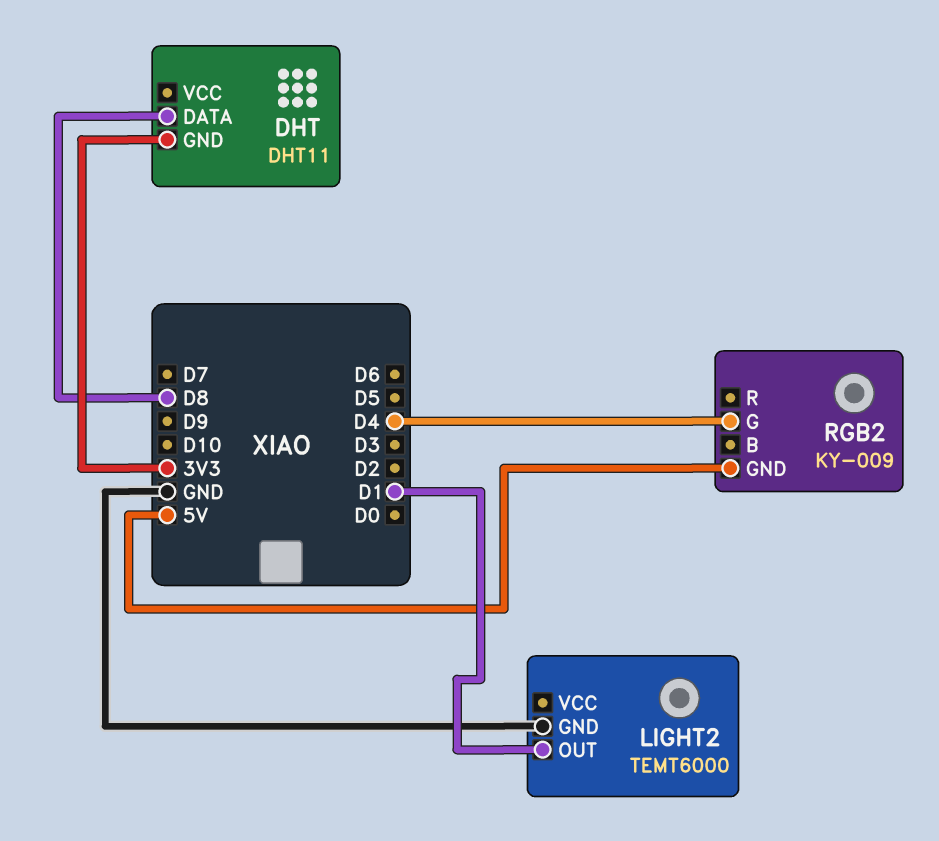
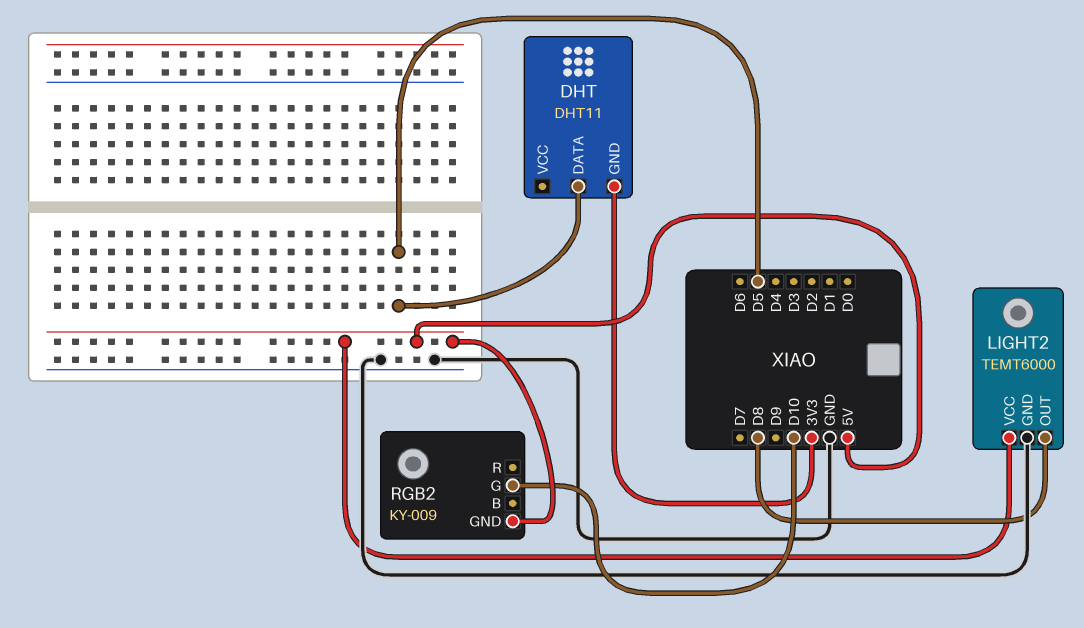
DHT pin DATA: D8 -> D5
LIGHT2 pin OUT: D1 -> D8
LIGHT2 pin VCC: none -> 5V
RGB2 pin G: D4 -> D10

